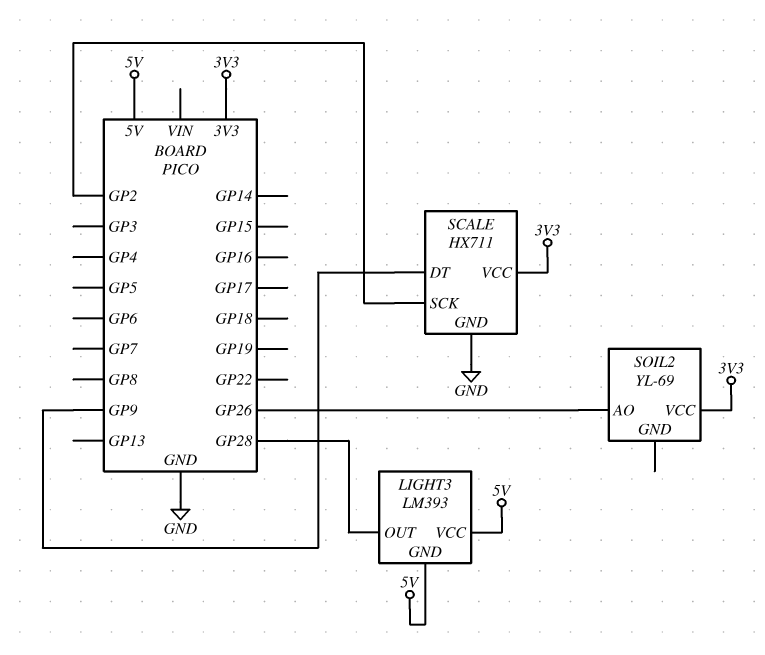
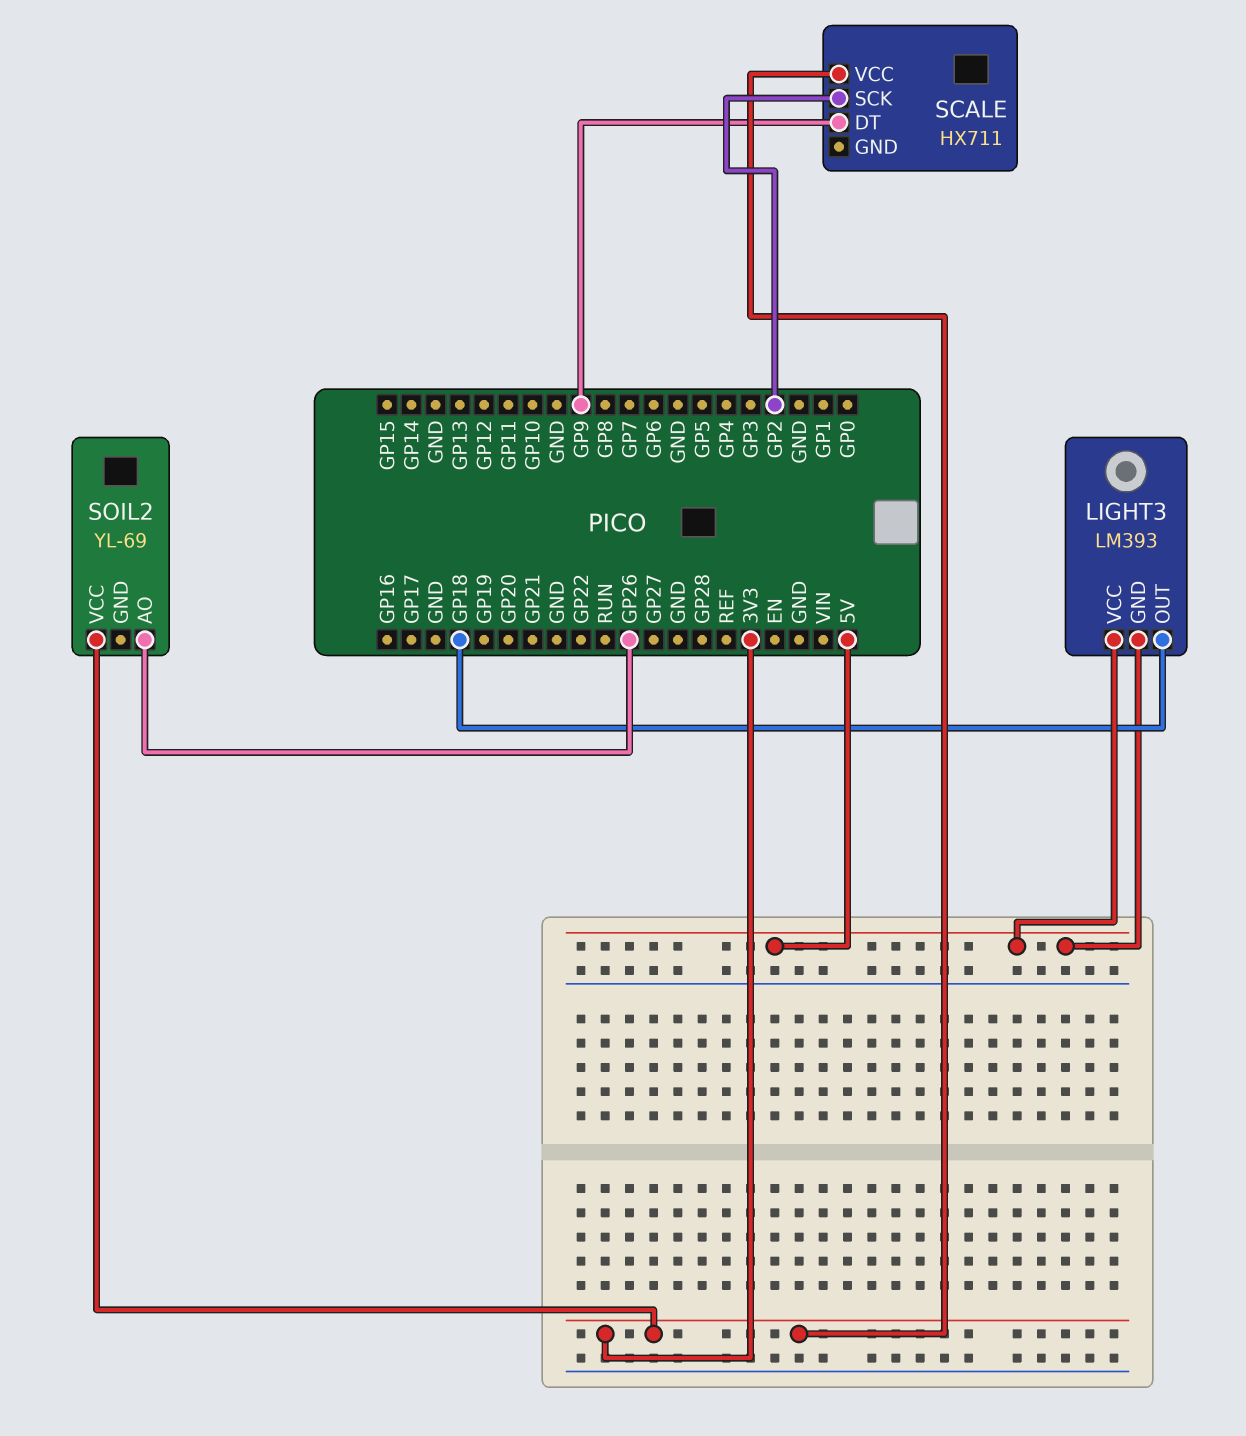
LIGHT3 pin OUT: GP28 -> GP18
SCALE pin GND: GND -> none

